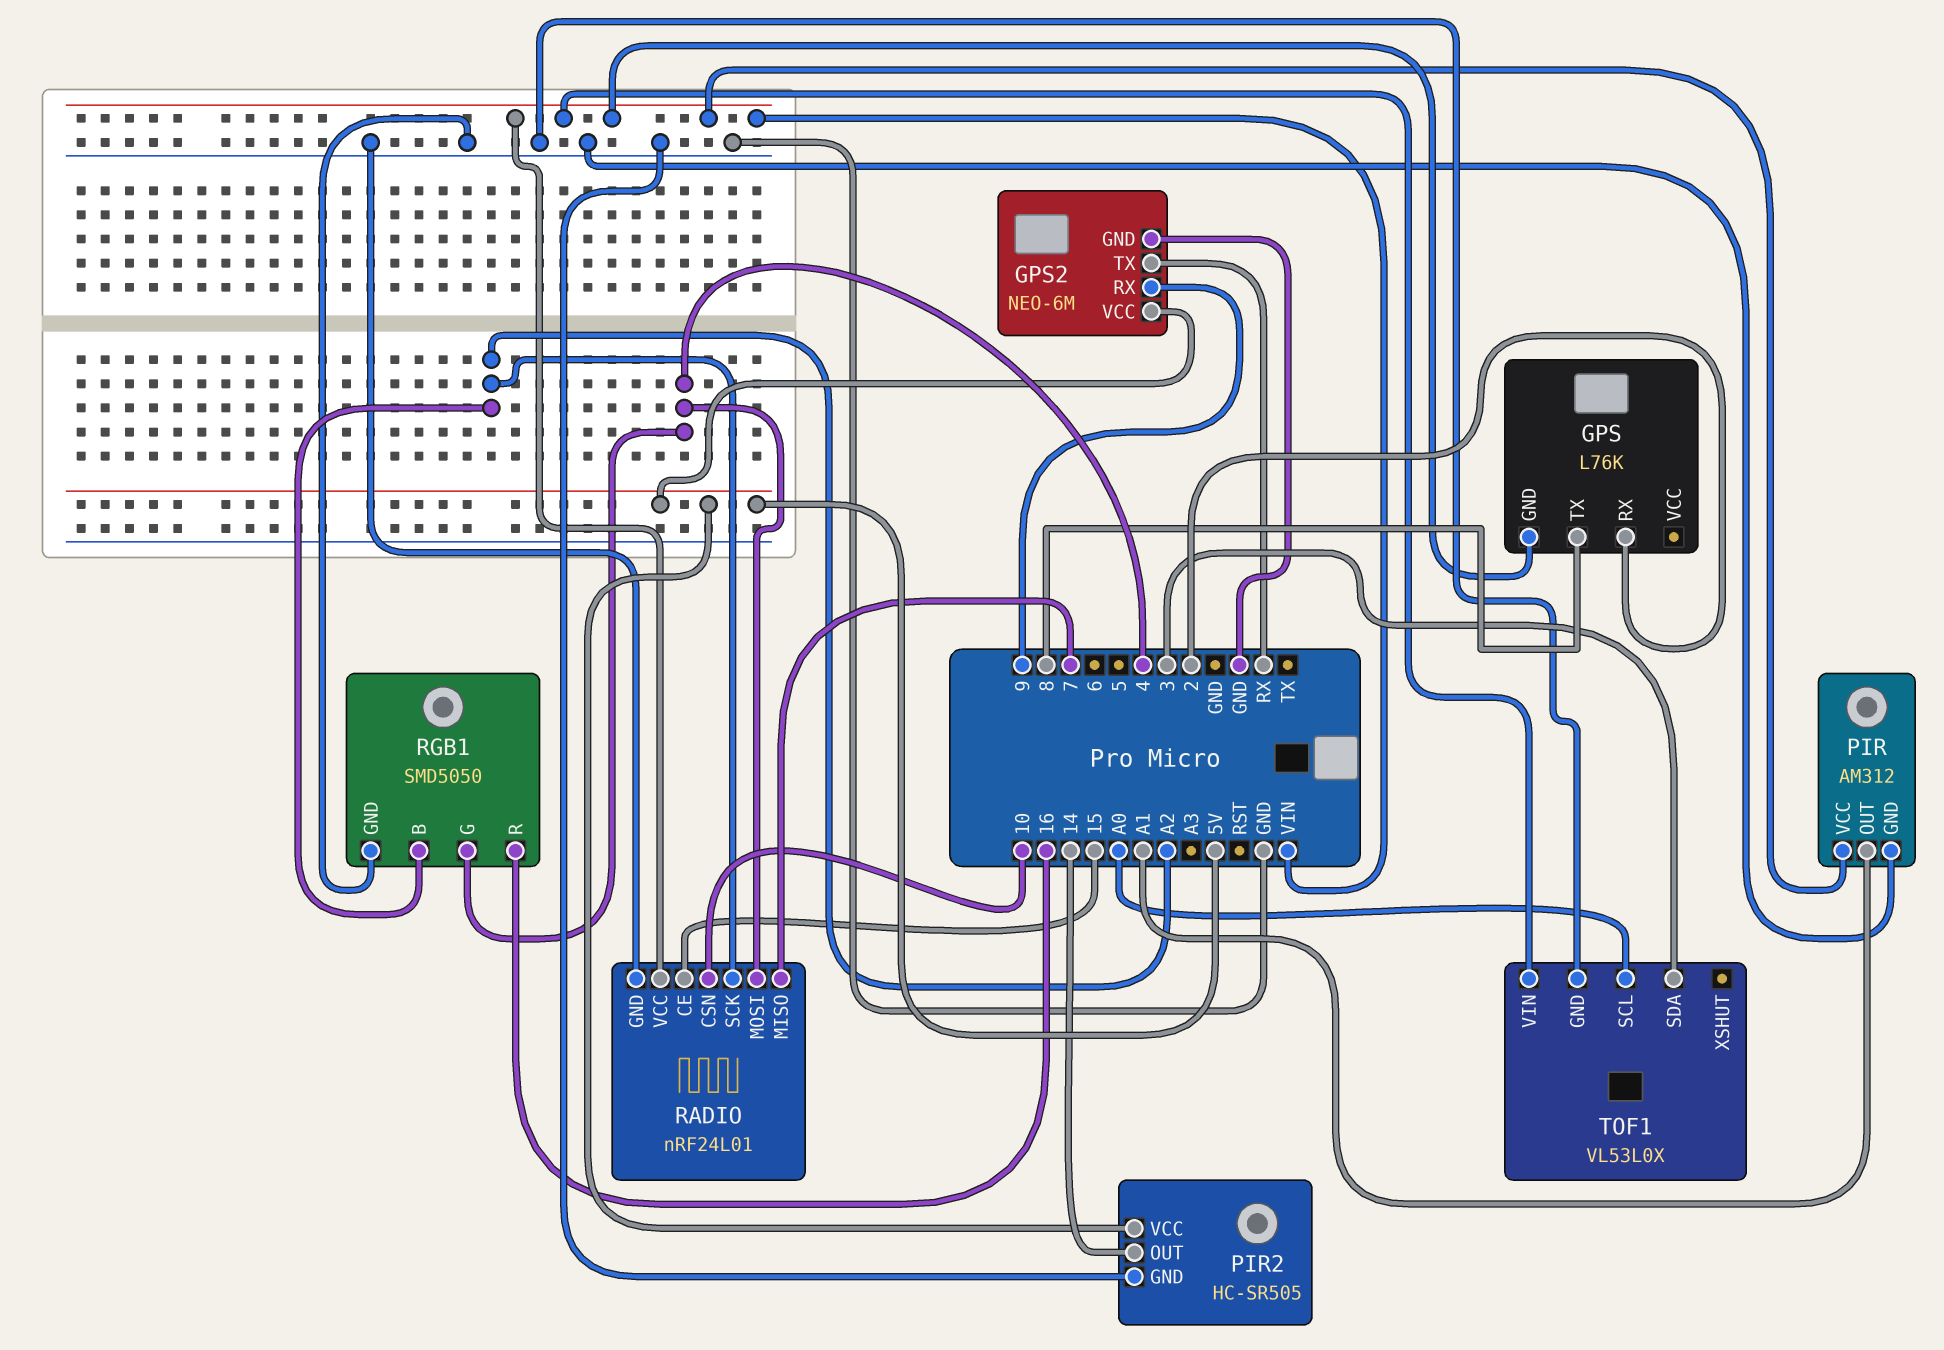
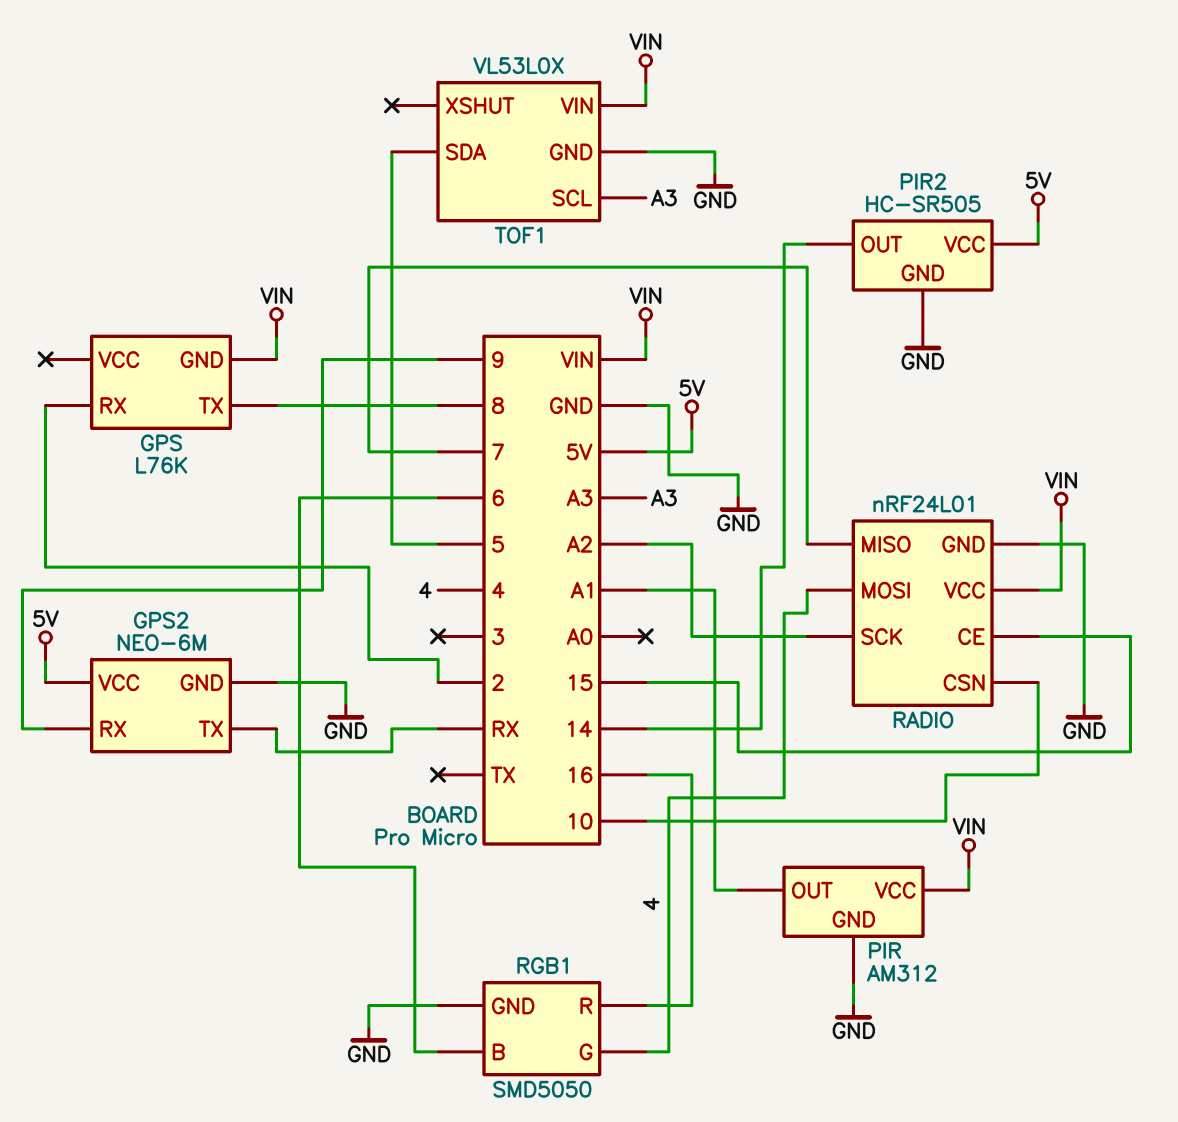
RGB1 pin B: A2 -> 6
TOF1 pin SCL: A0 -> A3
TOF1 pin SDA: 3 -> 5

